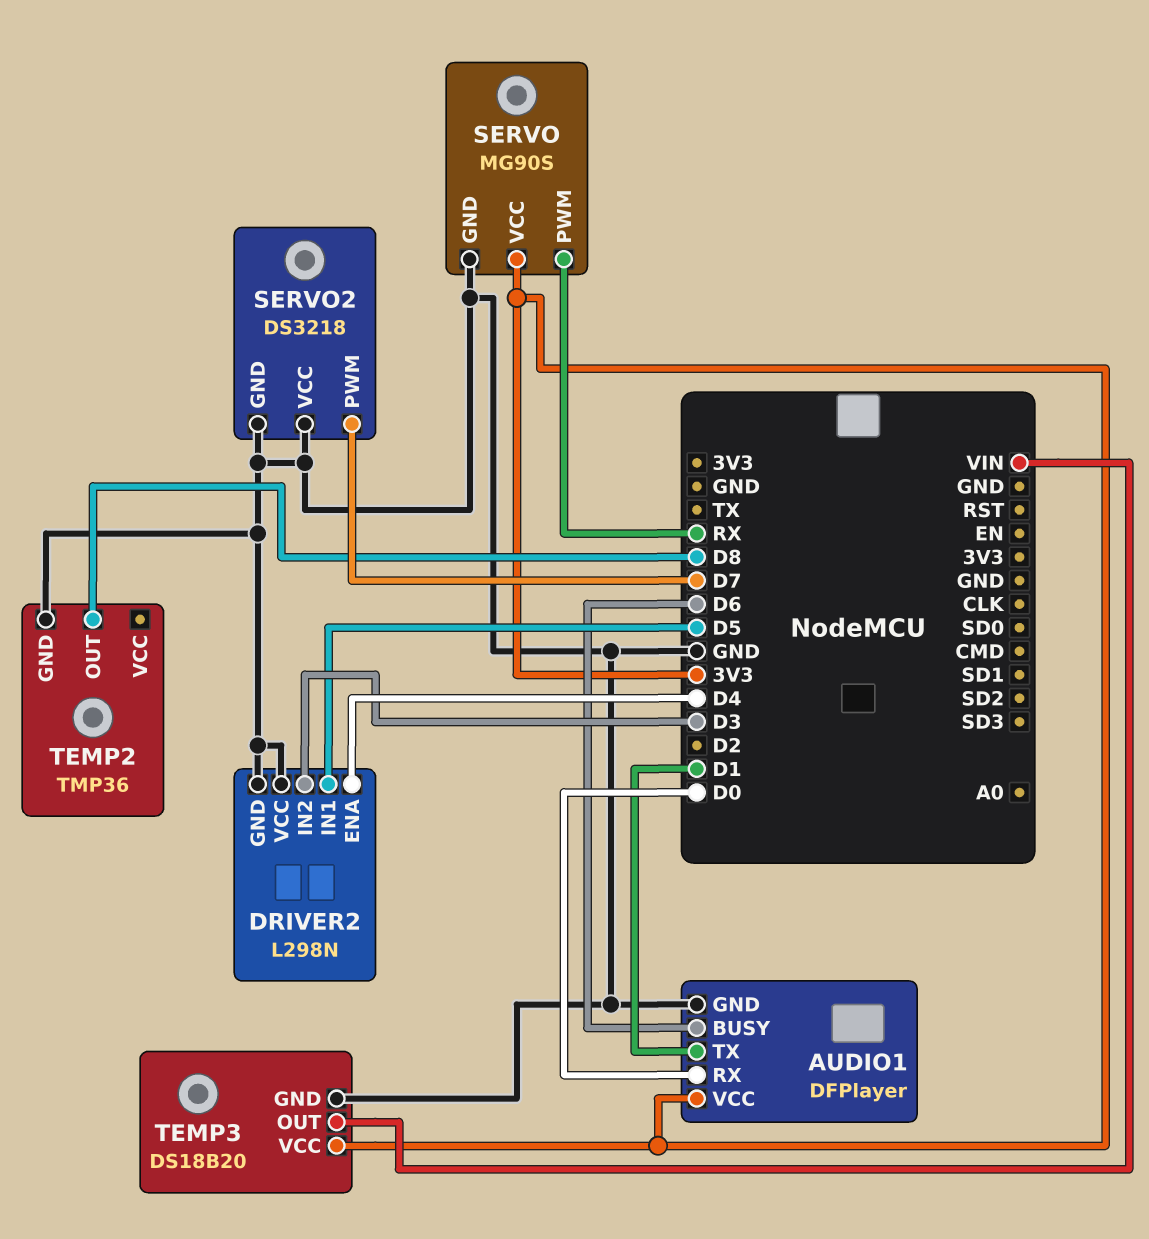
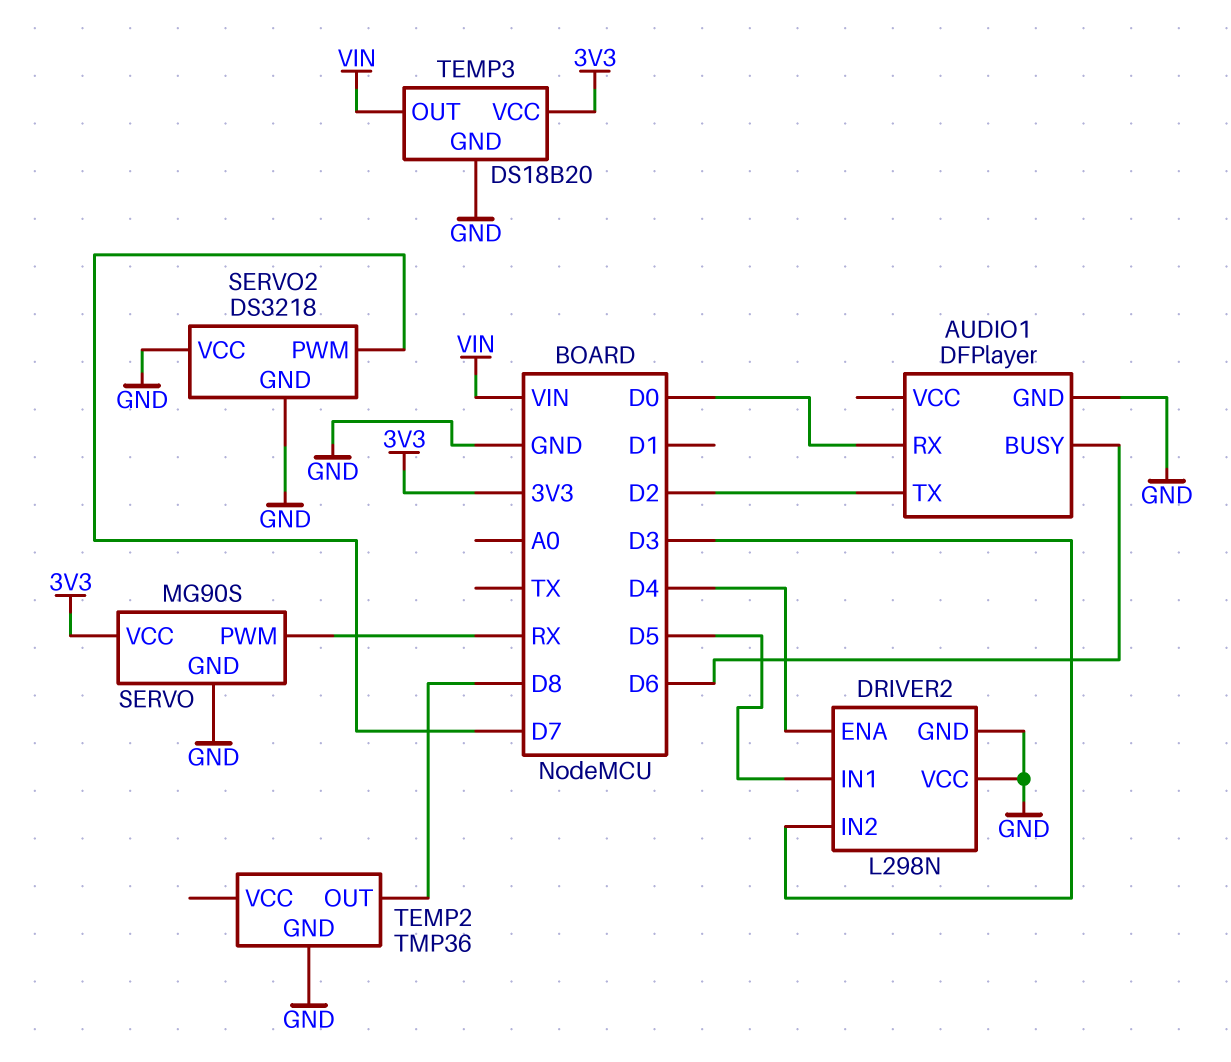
AUDIO1 pin TX: D1 -> D2
AUDIO1 pin VCC: 3V3 -> none

